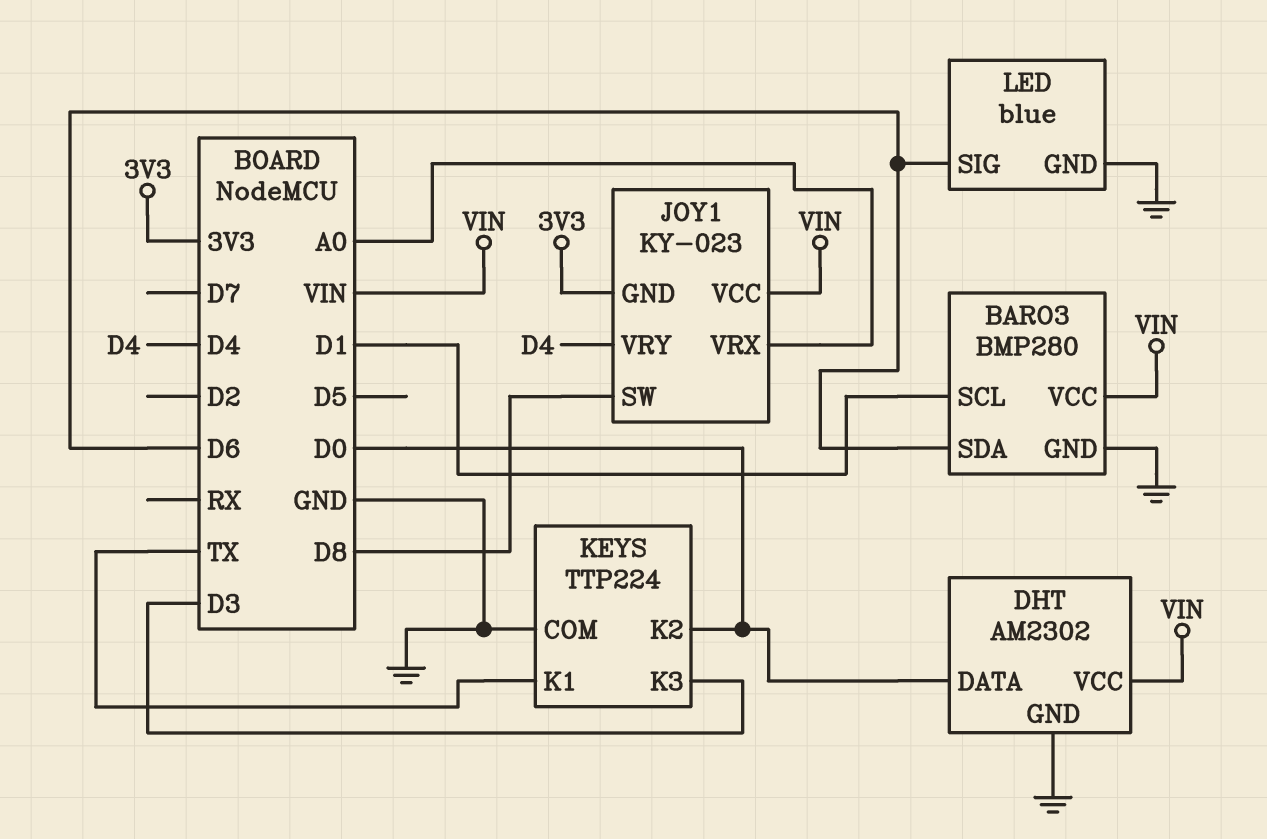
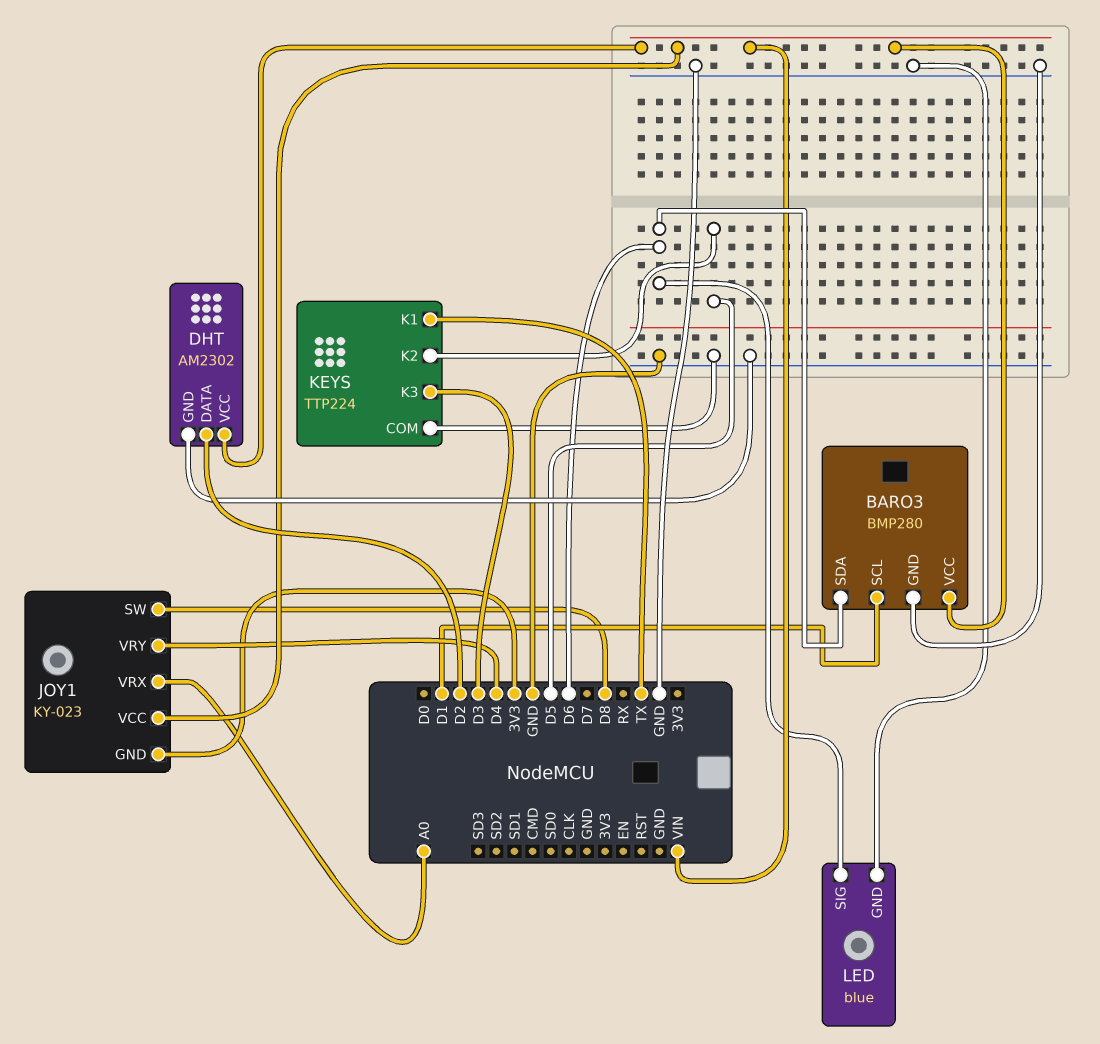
DHT pin DATA: D0 -> D2
KEYS pin K2: D0 -> D5

